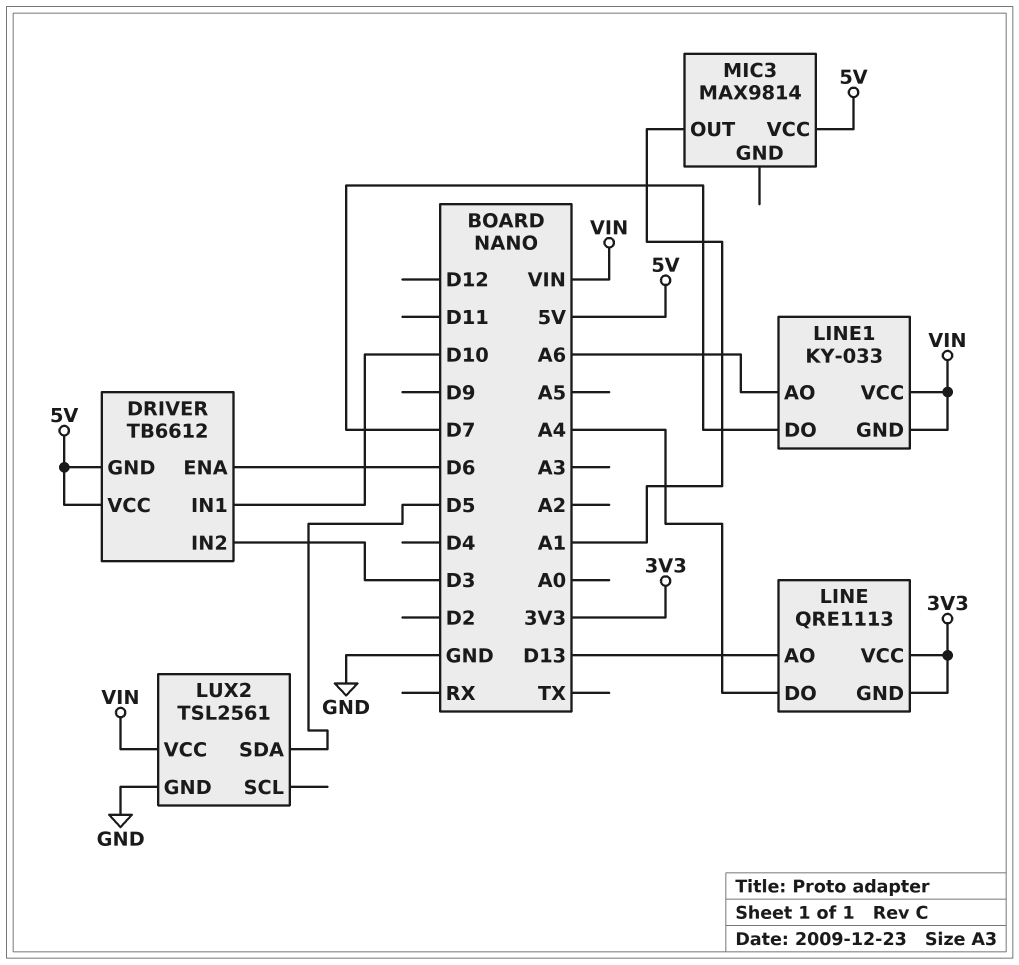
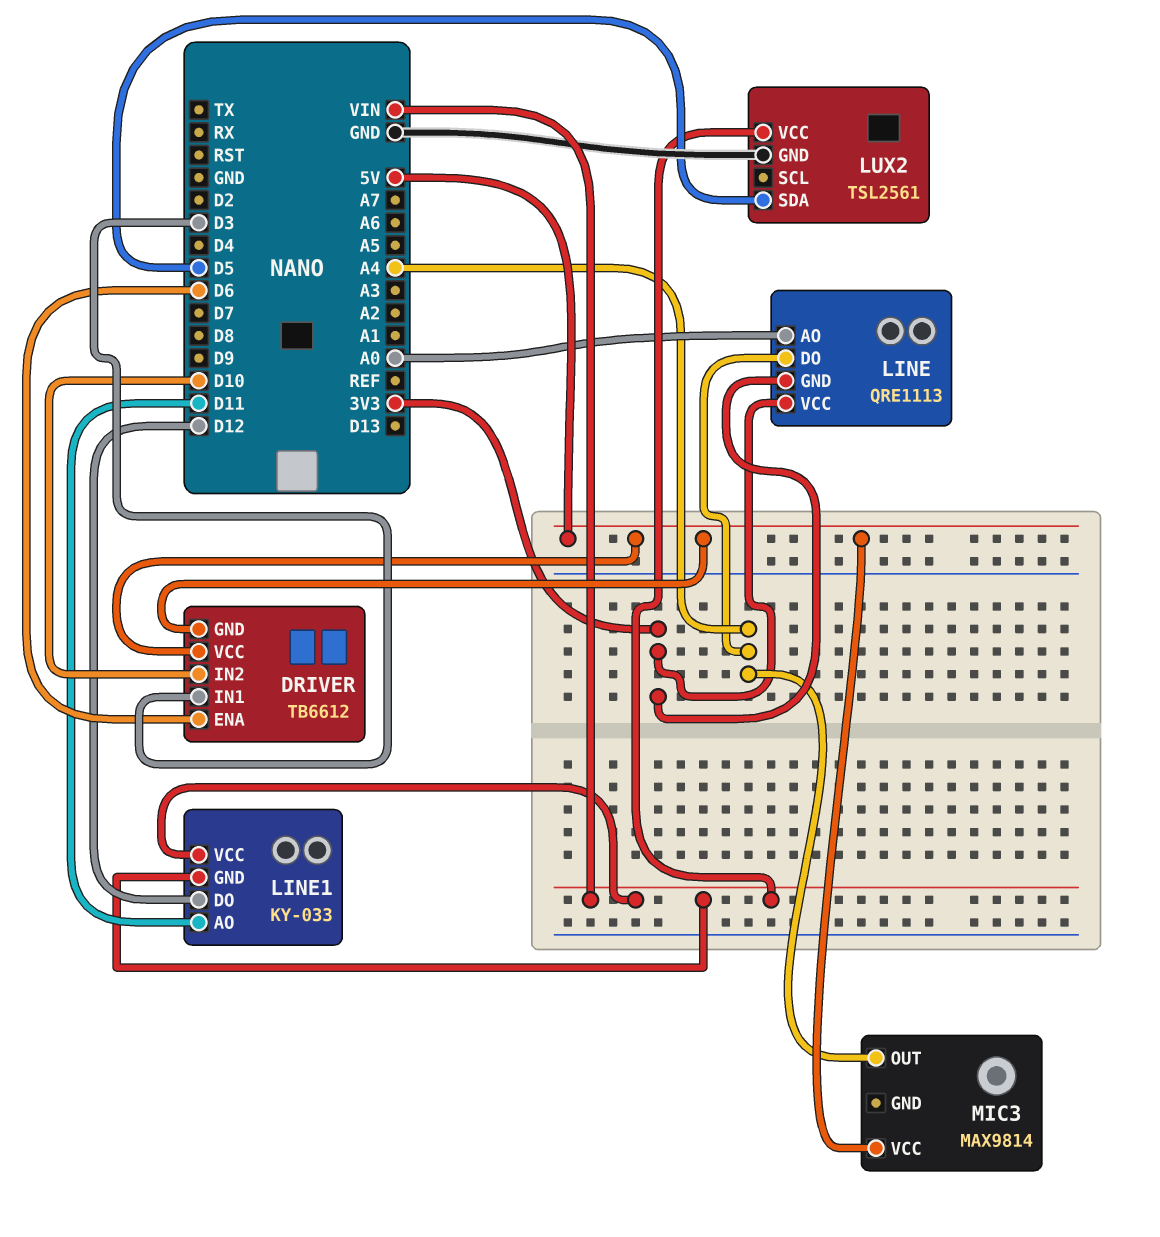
DRIVER pin IN1: D10 -> D3
DRIVER pin IN2: D3 -> D10
LINE pin AO: D13 -> A0
LINE1 pin AO: A6 -> D11
LINE1 pin DO: D7 -> D12
MIC3 pin OUT: A1 -> A4

